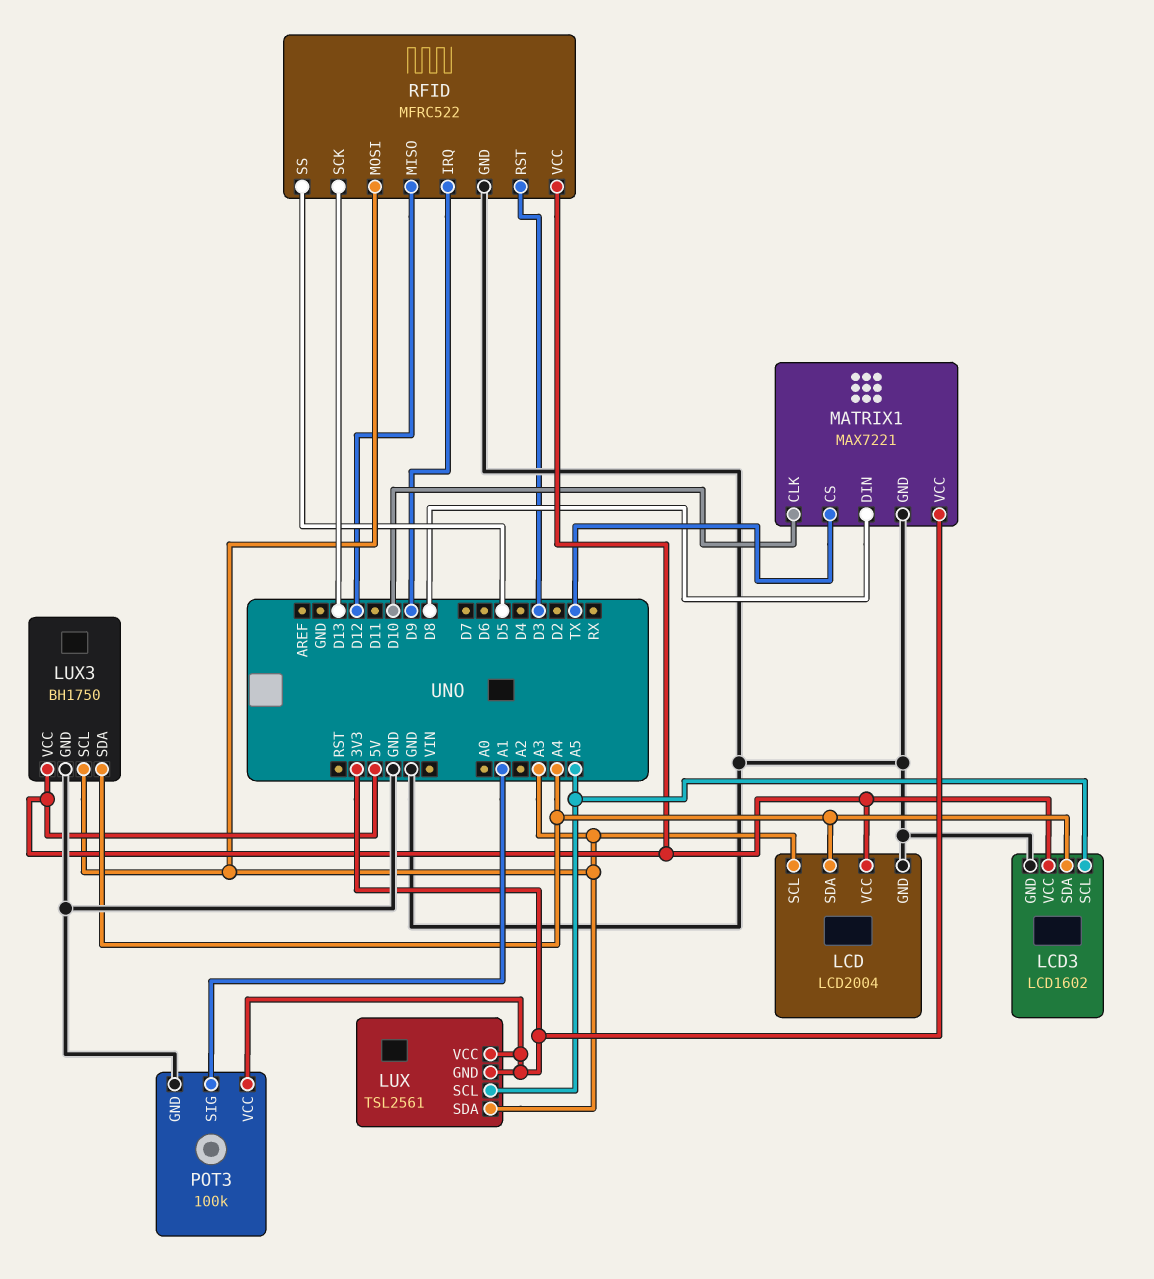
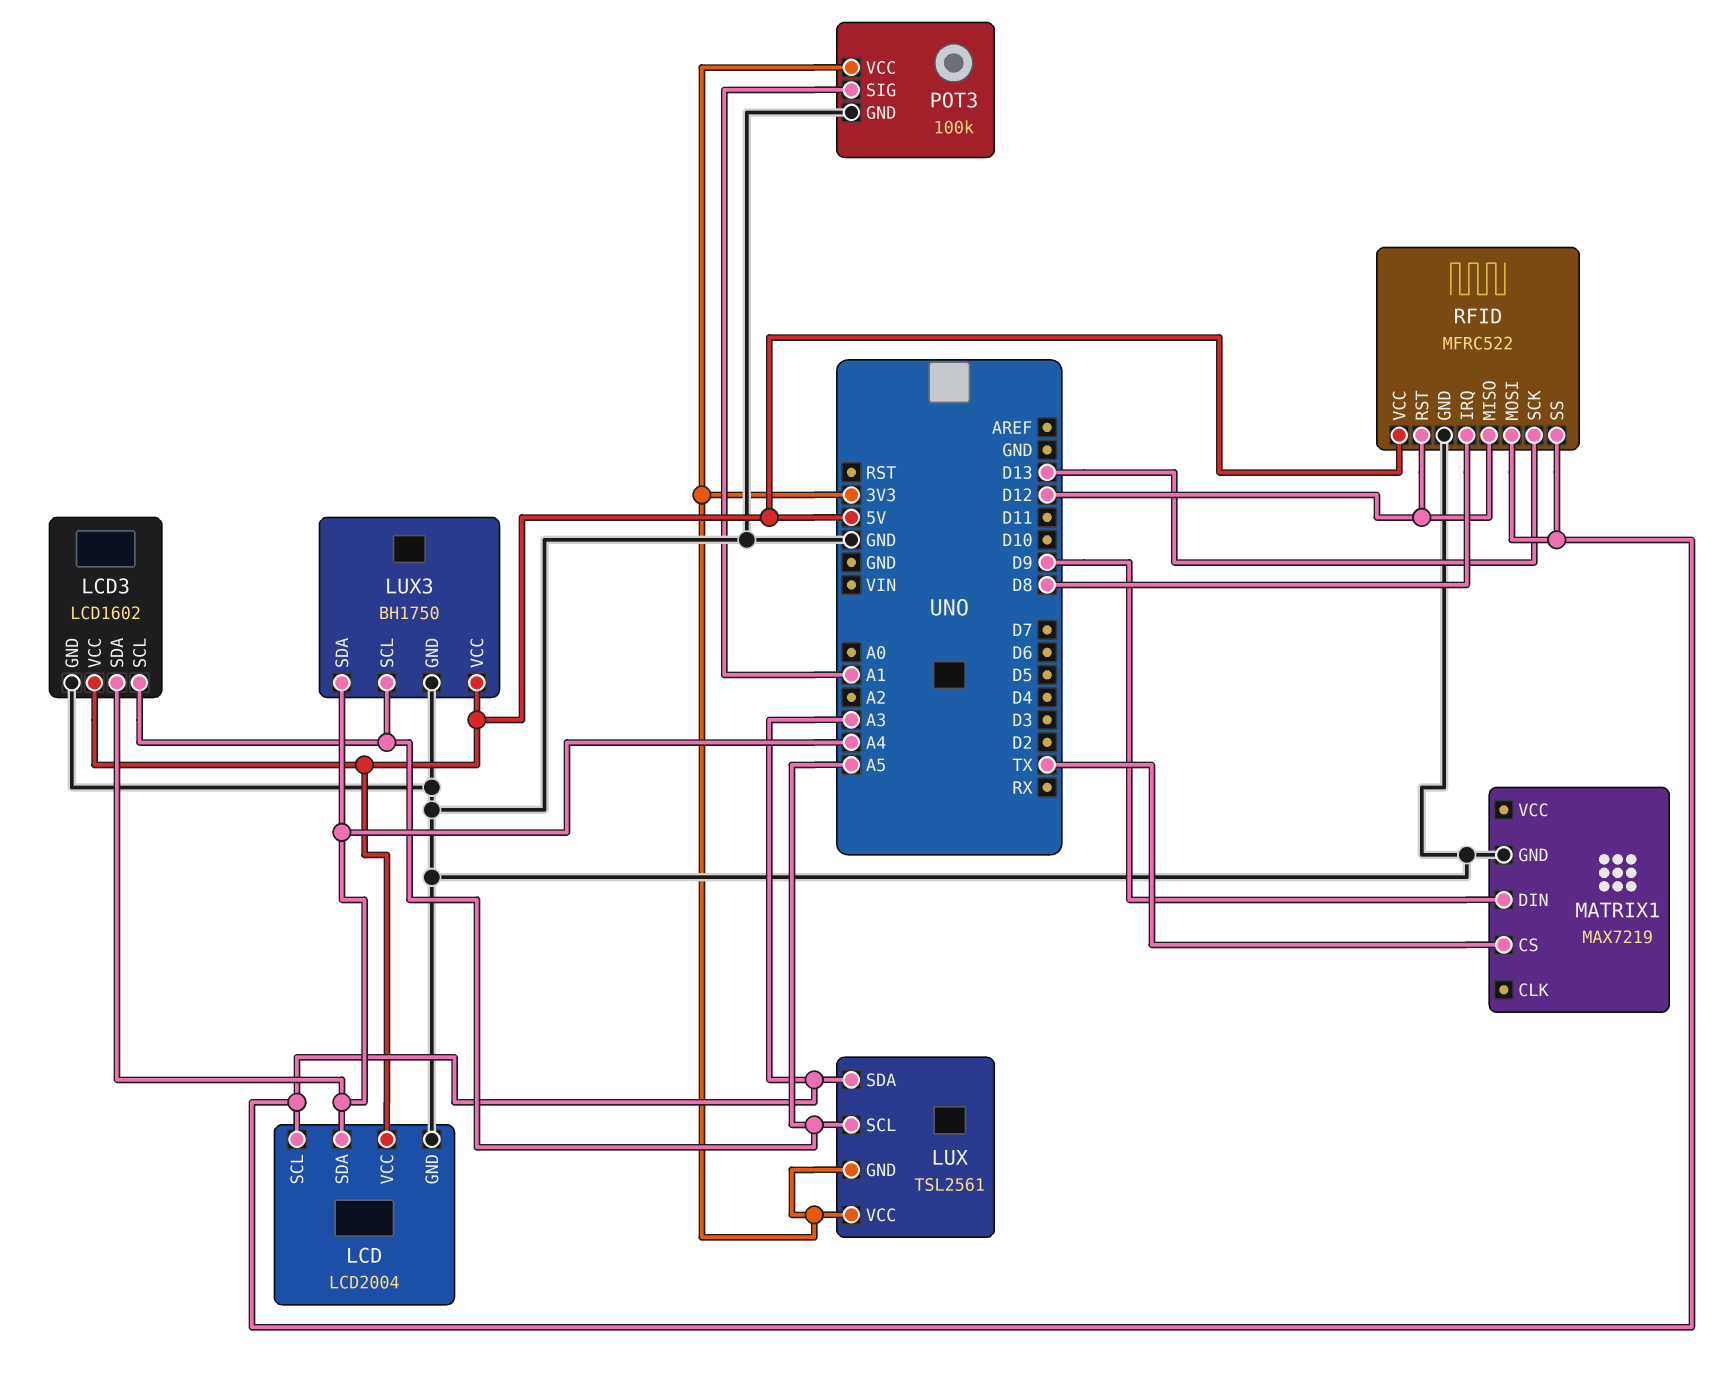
LUX3 pin SCL: A3 -> A5
MATRIX1: MAX7221 -> MAX7219
MATRIX1 pin CLK: D10 -> none
MATRIX1 pin DIN: D8 -> D9
MATRIX1 pin VCC: 3V3 -> none
RFID pin IRQ: D9 -> D8
RFID pin RST: D3 -> D12
RFID pin SS: D5 -> A3

